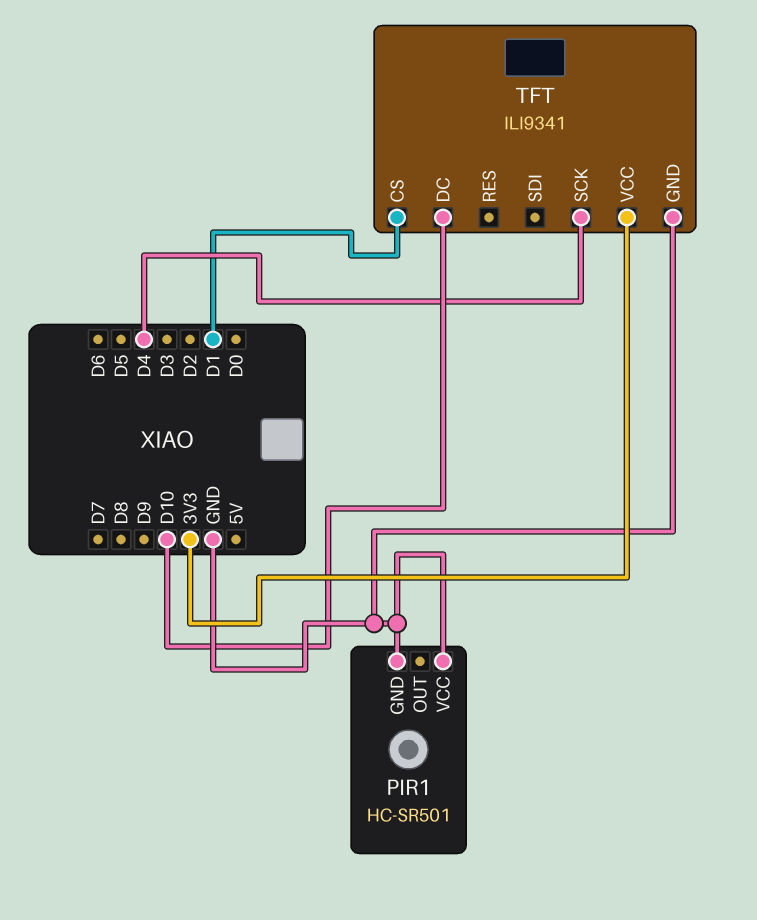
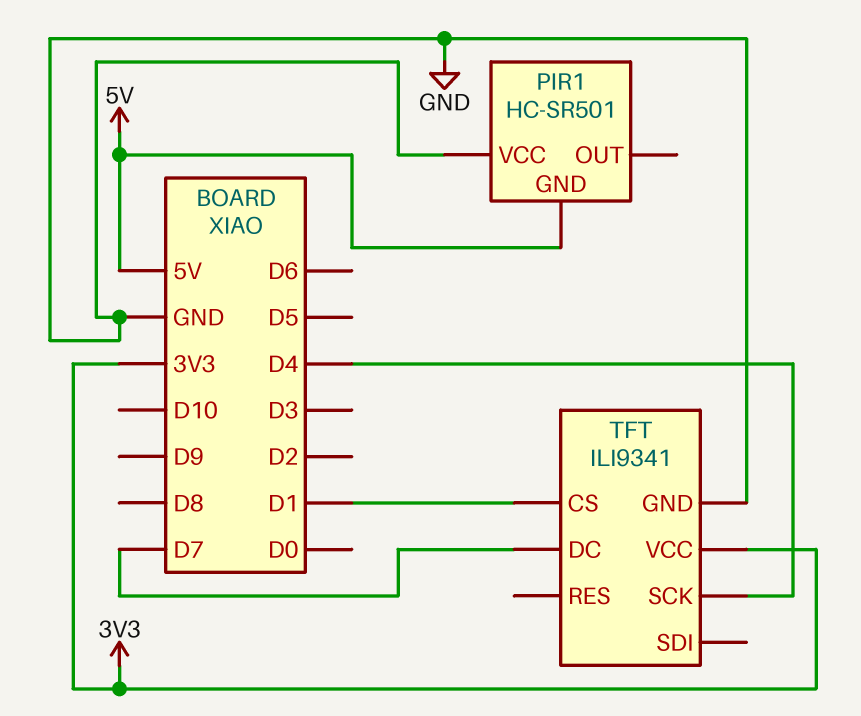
PIR1 pin GND: GND -> 5V
TFT pin DC: D10 -> D7

